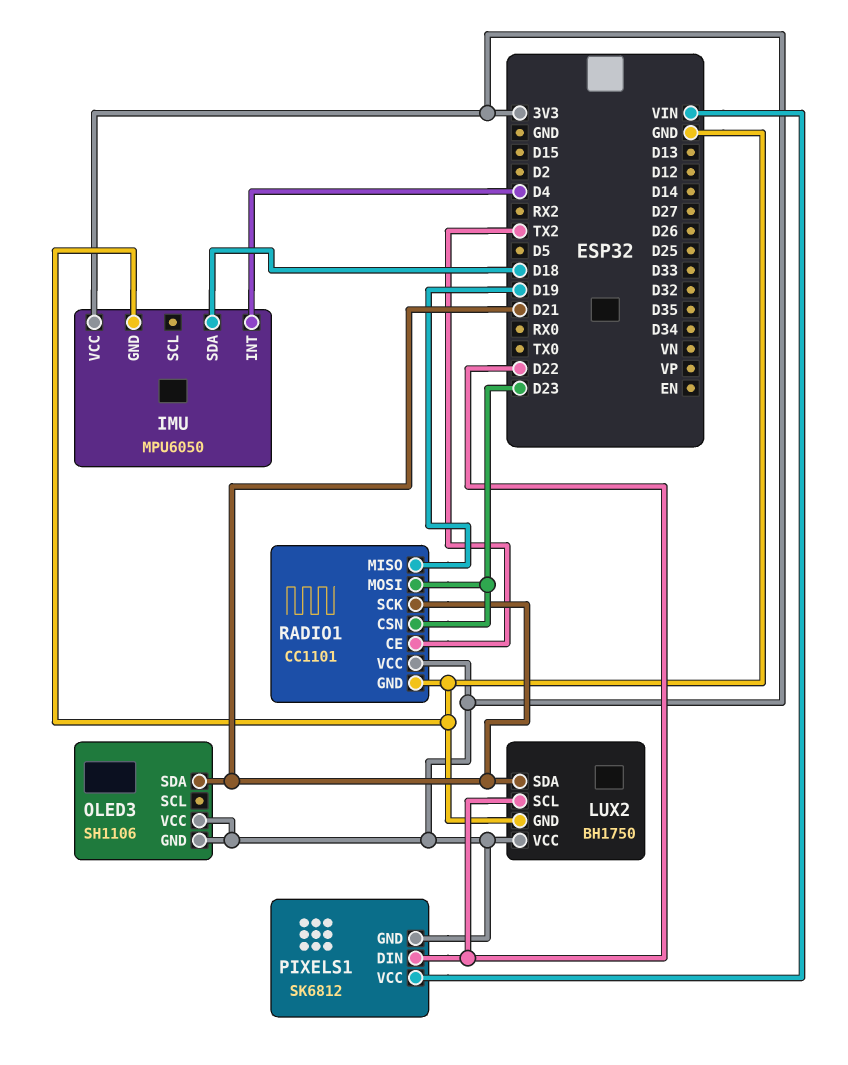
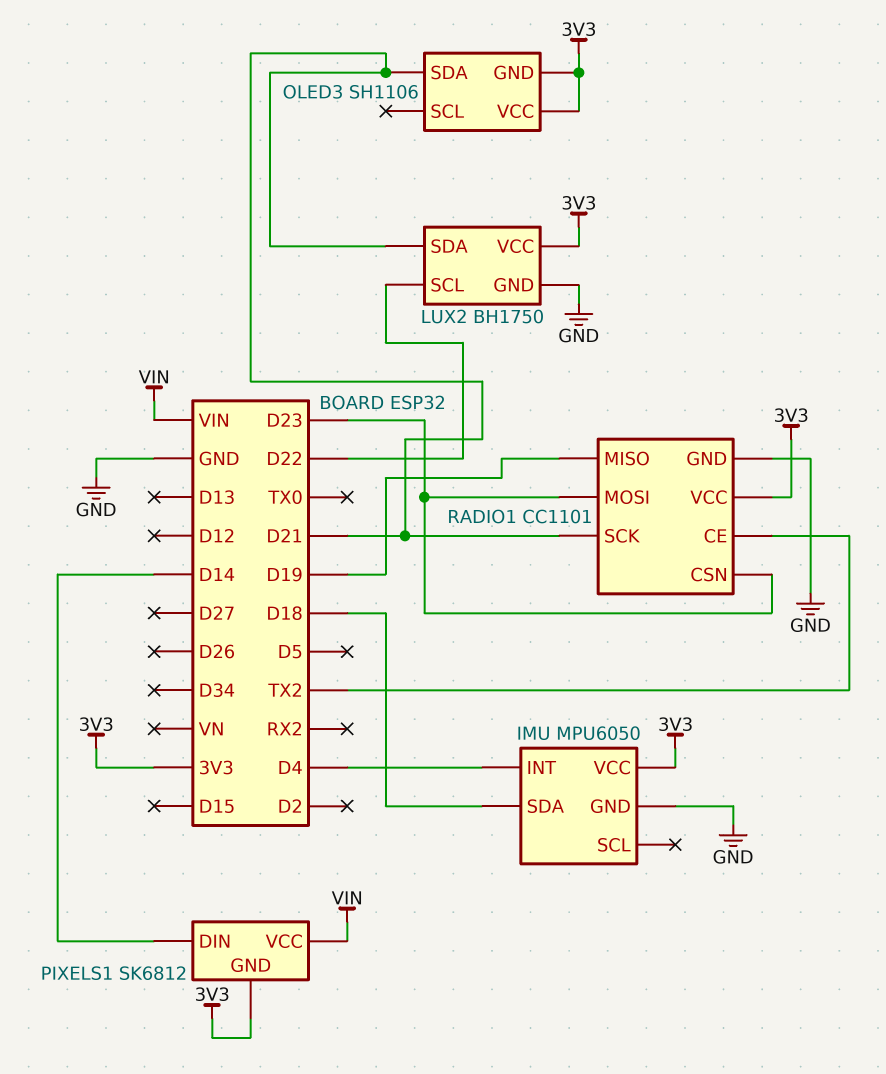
PIXELS1 pin DIN: D22 -> D14

